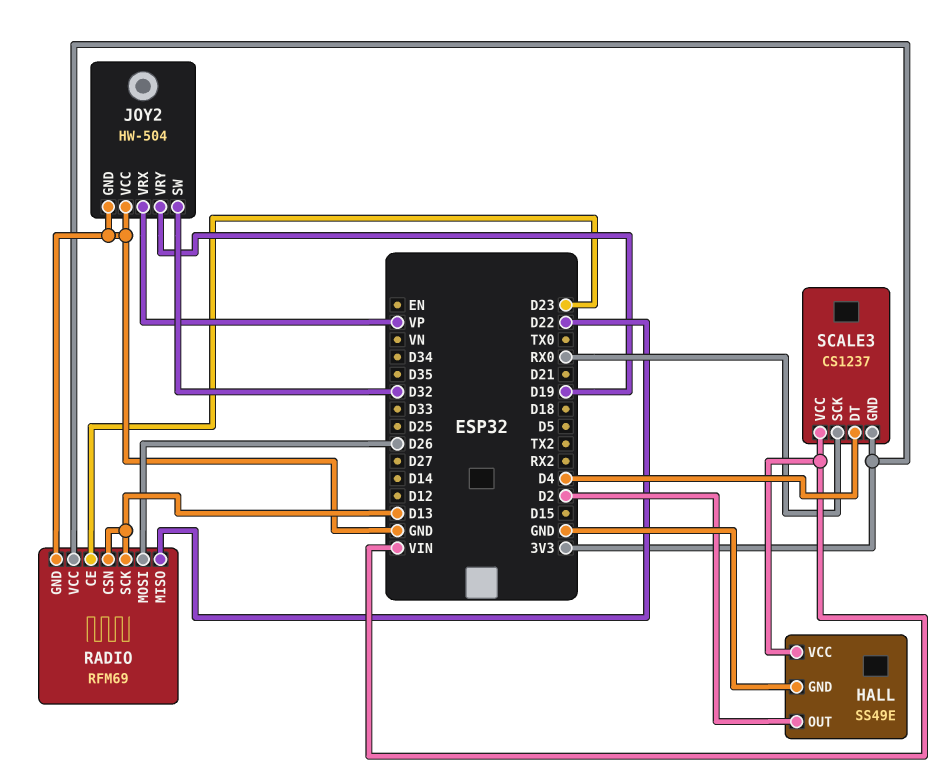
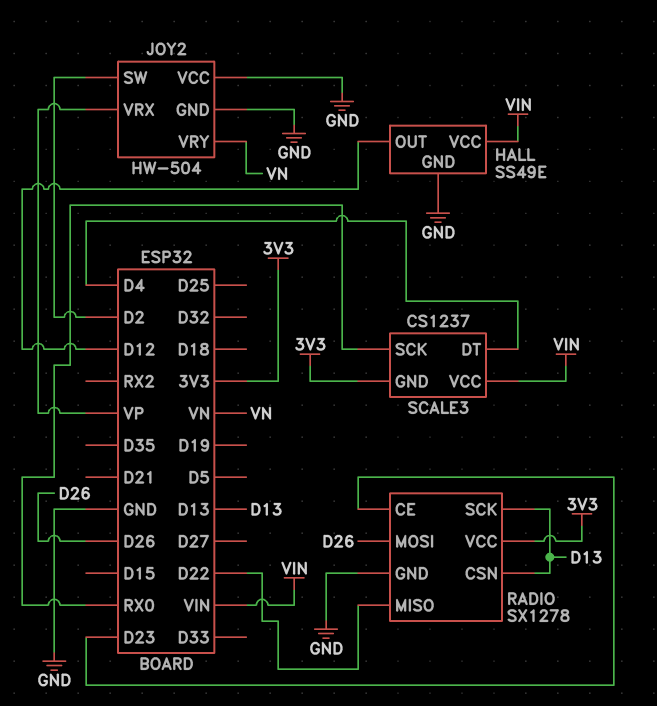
HALL pin OUT: D2 -> D12
JOY2 pin SW: D32 -> D2
JOY2 pin VRY: D19 -> VN
RADIO: RFM69 -> SX1278

